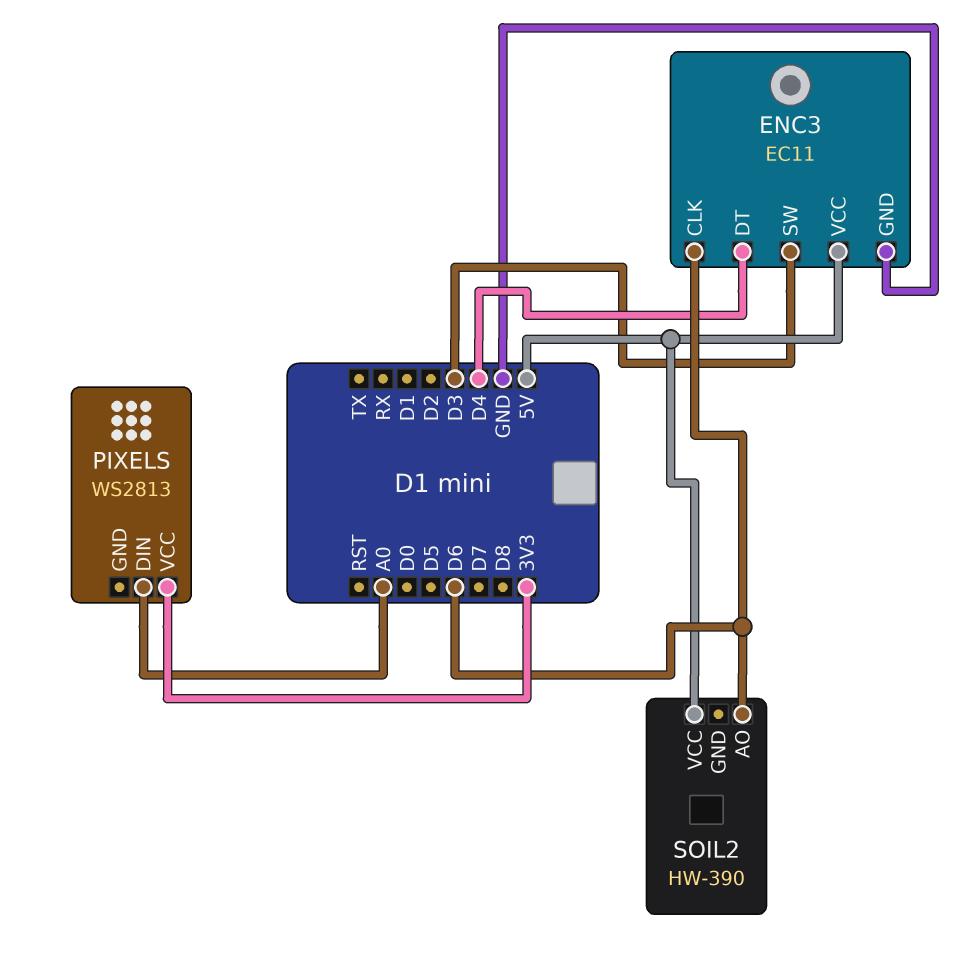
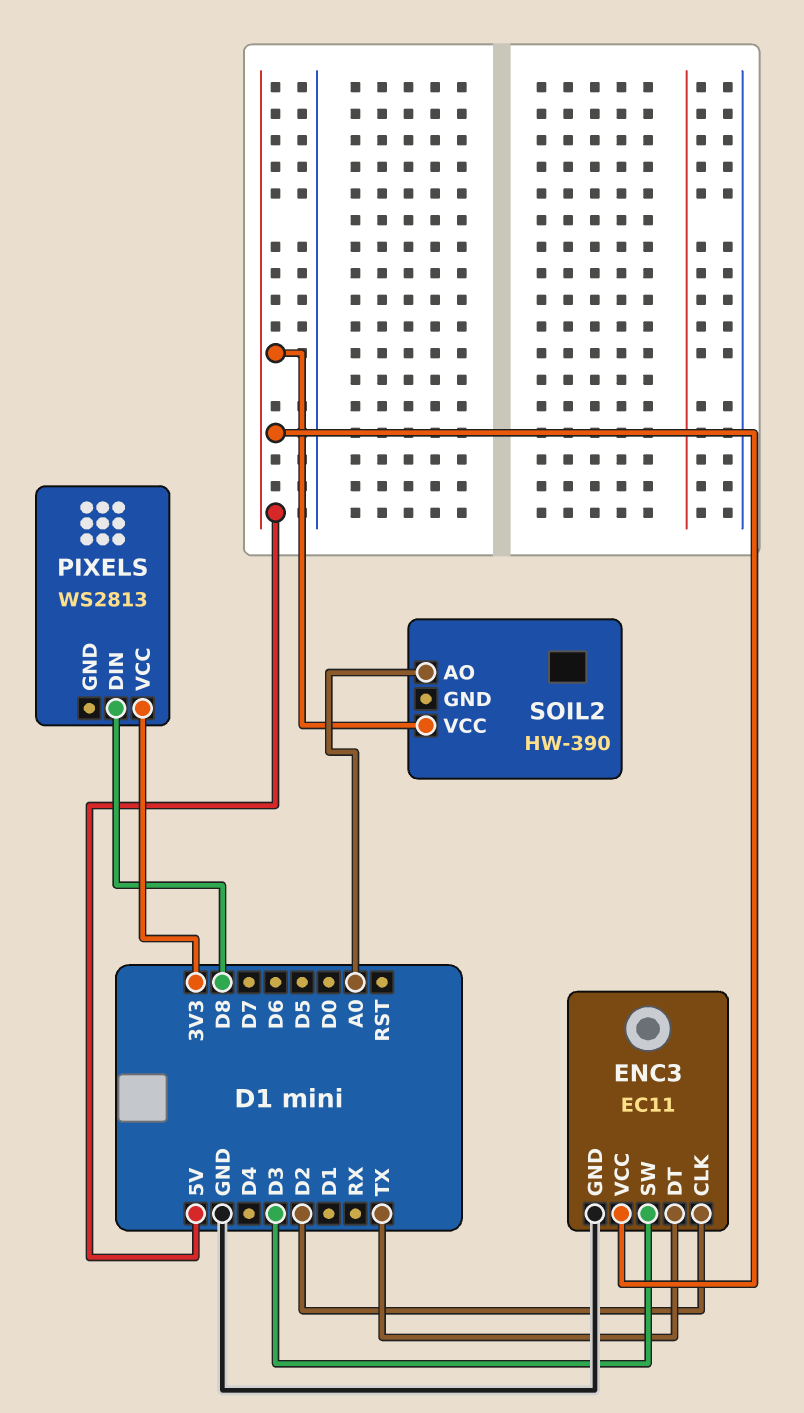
ENC3 pin CLK: D6 -> D2
ENC3 pin DT: D4 -> TX
PIXELS pin DIN: A0 -> D8
SOIL2 pin AO: D6 -> A0

